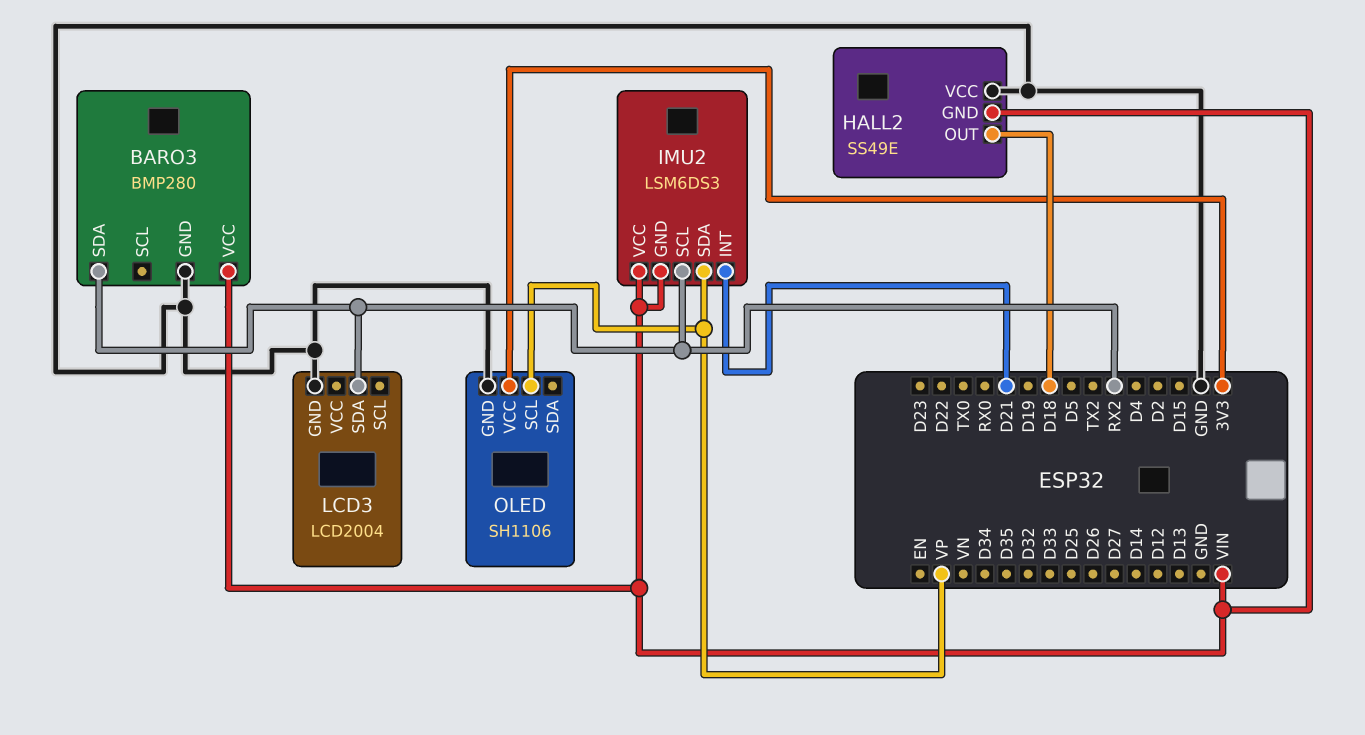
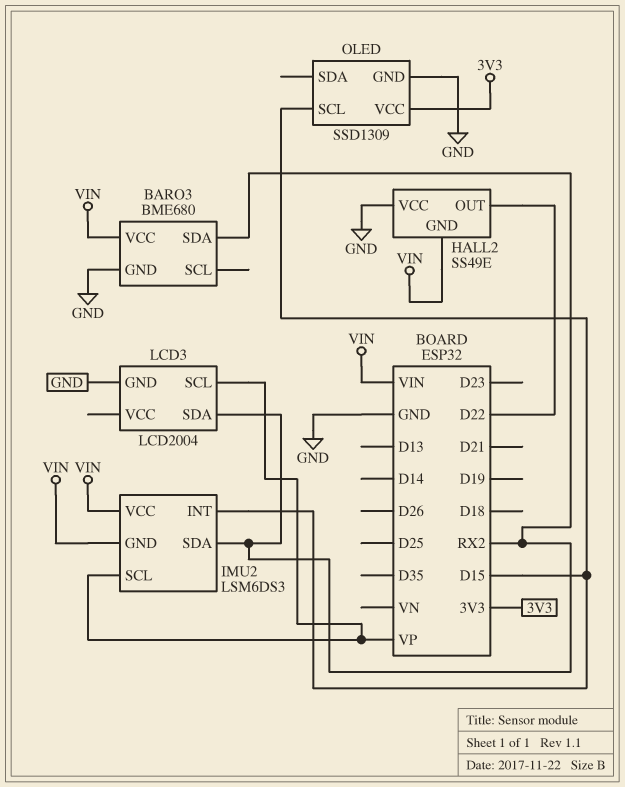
BARO3: BMP280 -> BME680
HALL2 pin OUT: D18 -> D22
IMU2 pin INT: D21 -> D15
IMU2 pin SCL: RX2 -> VP
IMU2 pin SDA: VP -> RX2
LCD3 pin SCL: none -> VP
OLED: SH1106 -> SSD1309
OLED pin SCL: VP -> D15

